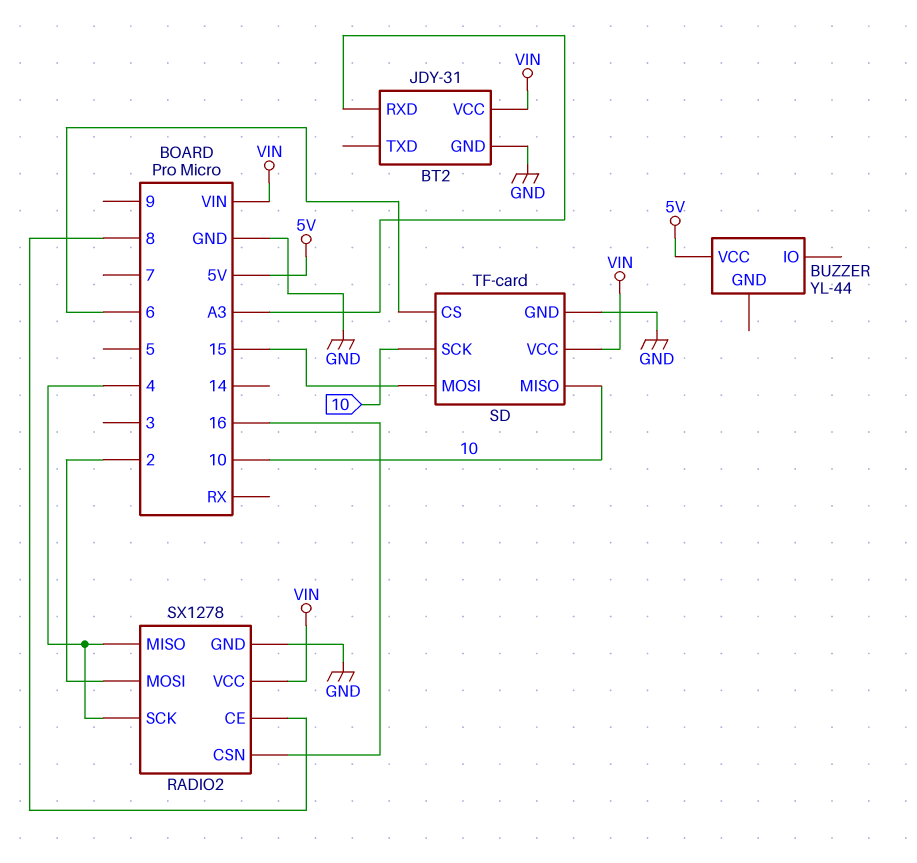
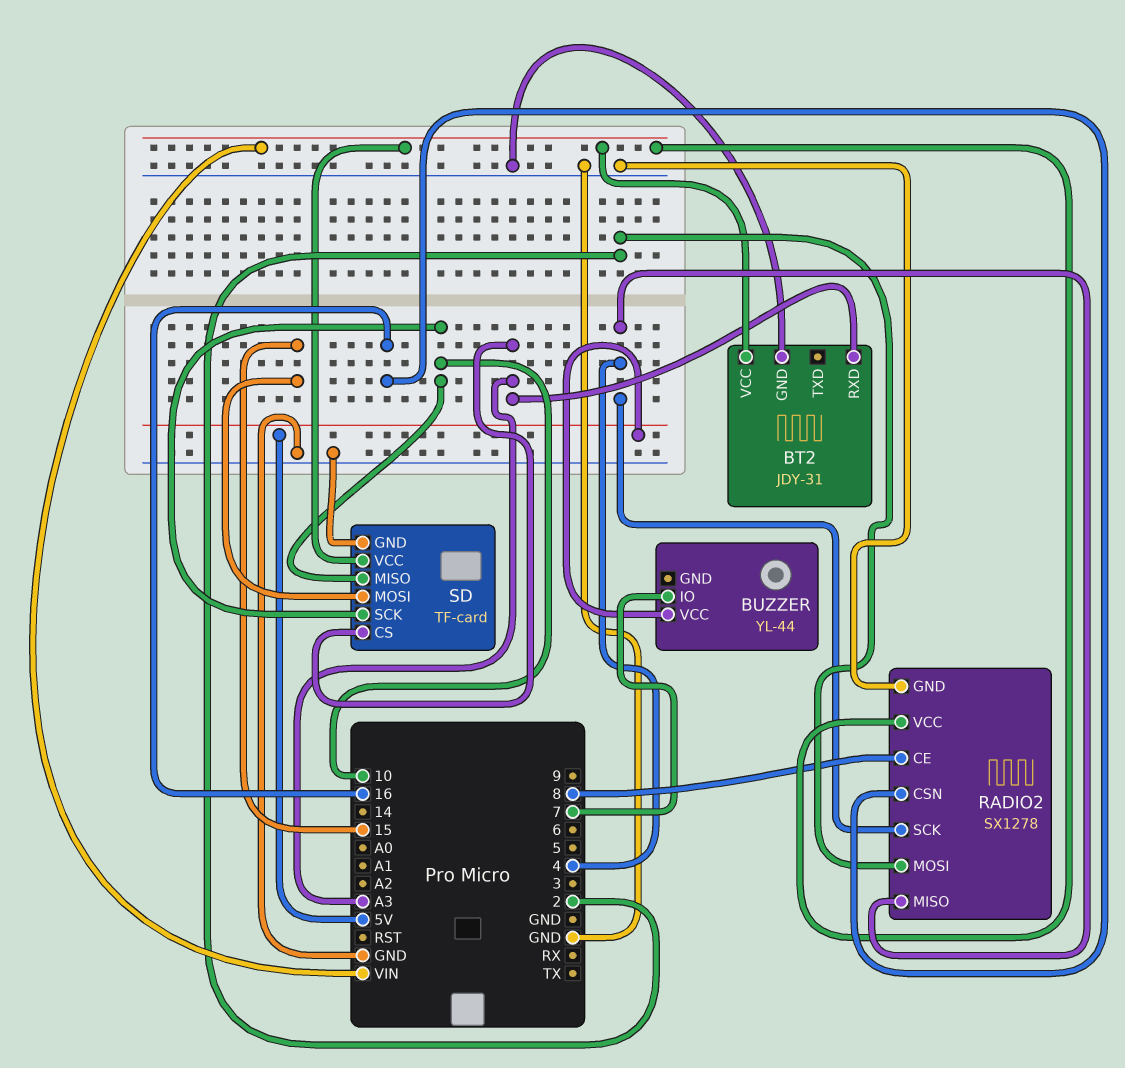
BUZZER pin IO: none -> 7
SD pin CS: 6 -> A3

